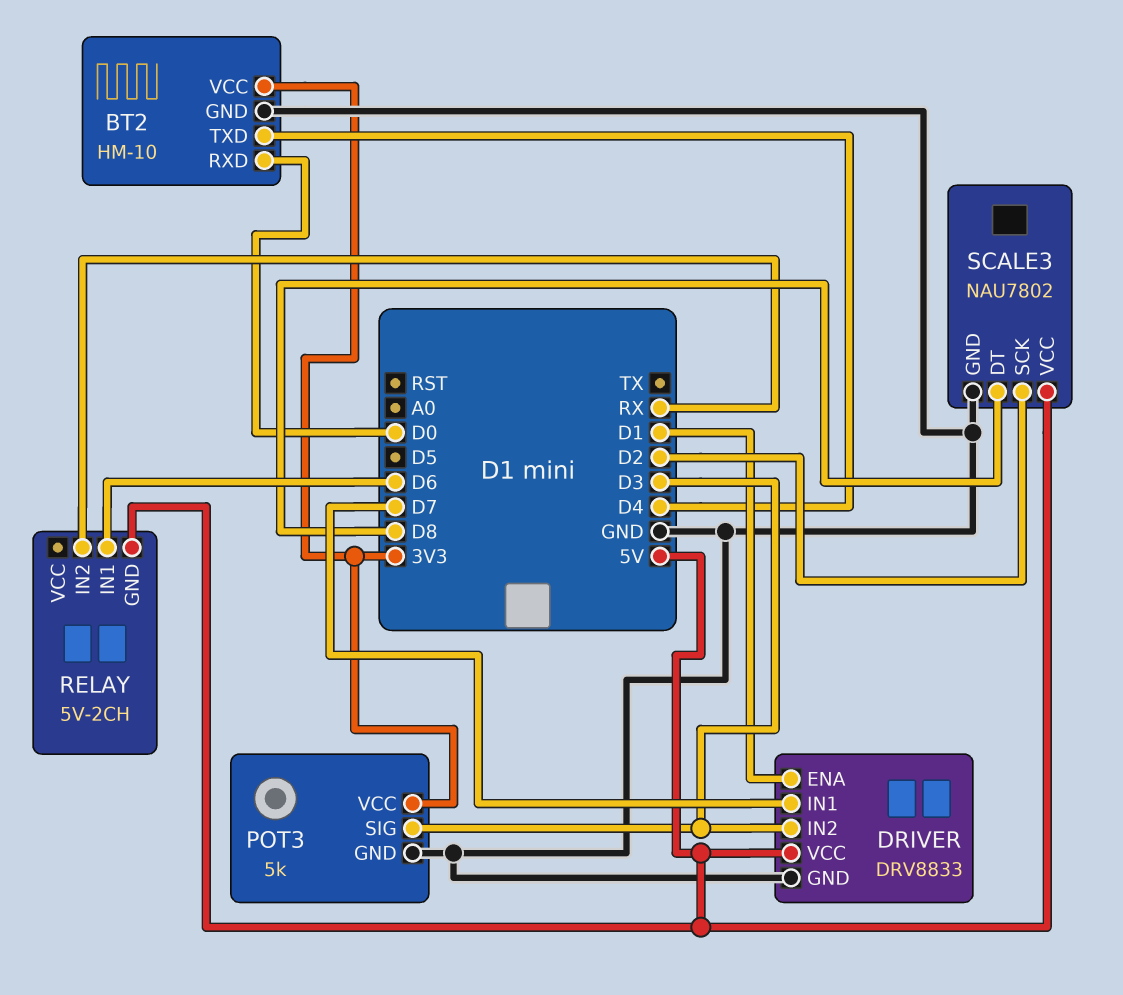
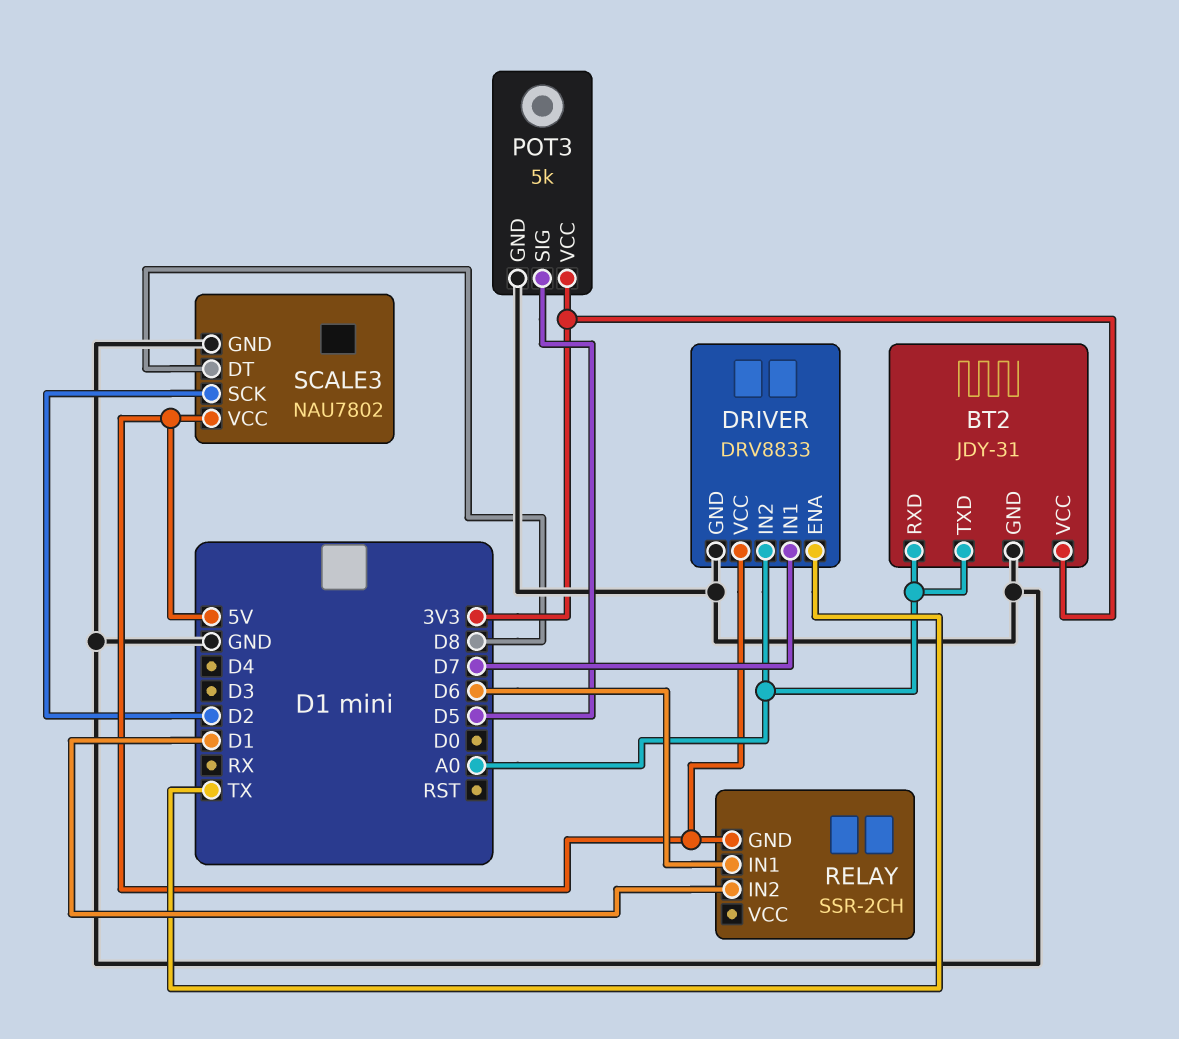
BT2: HM-10 -> JDY-31
BT2 pin RXD: D0 -> A0
BT2 pin TXD: D4 -> A0
DRIVER pin ENA: D1 -> TX
DRIVER pin IN2: D3 -> A0
POT3 pin SIG: D3 -> D5
RELAY: 5V-2CH -> SSR-2CH
RELAY pin IN2: RX -> D1

